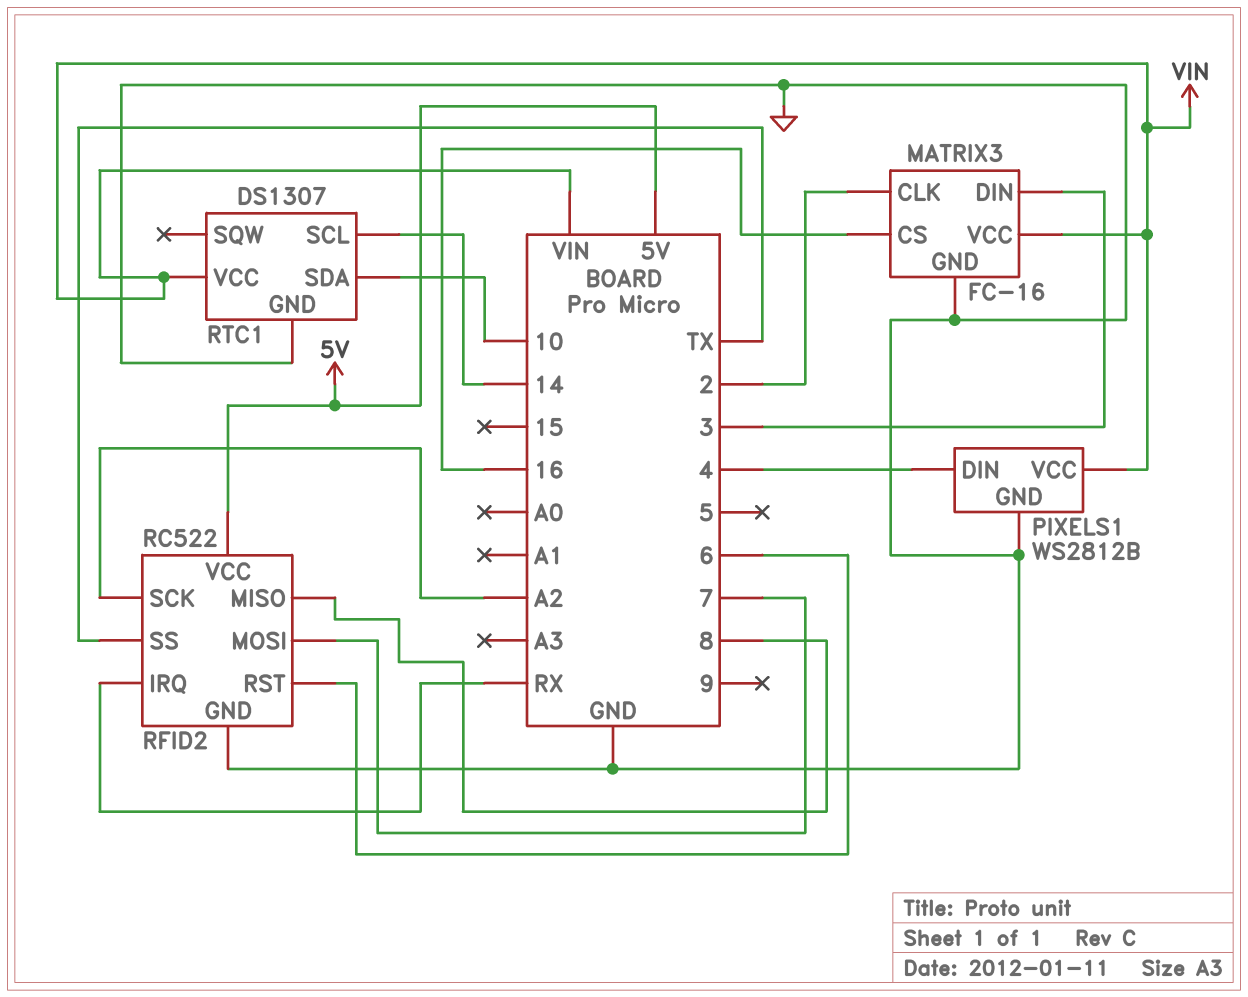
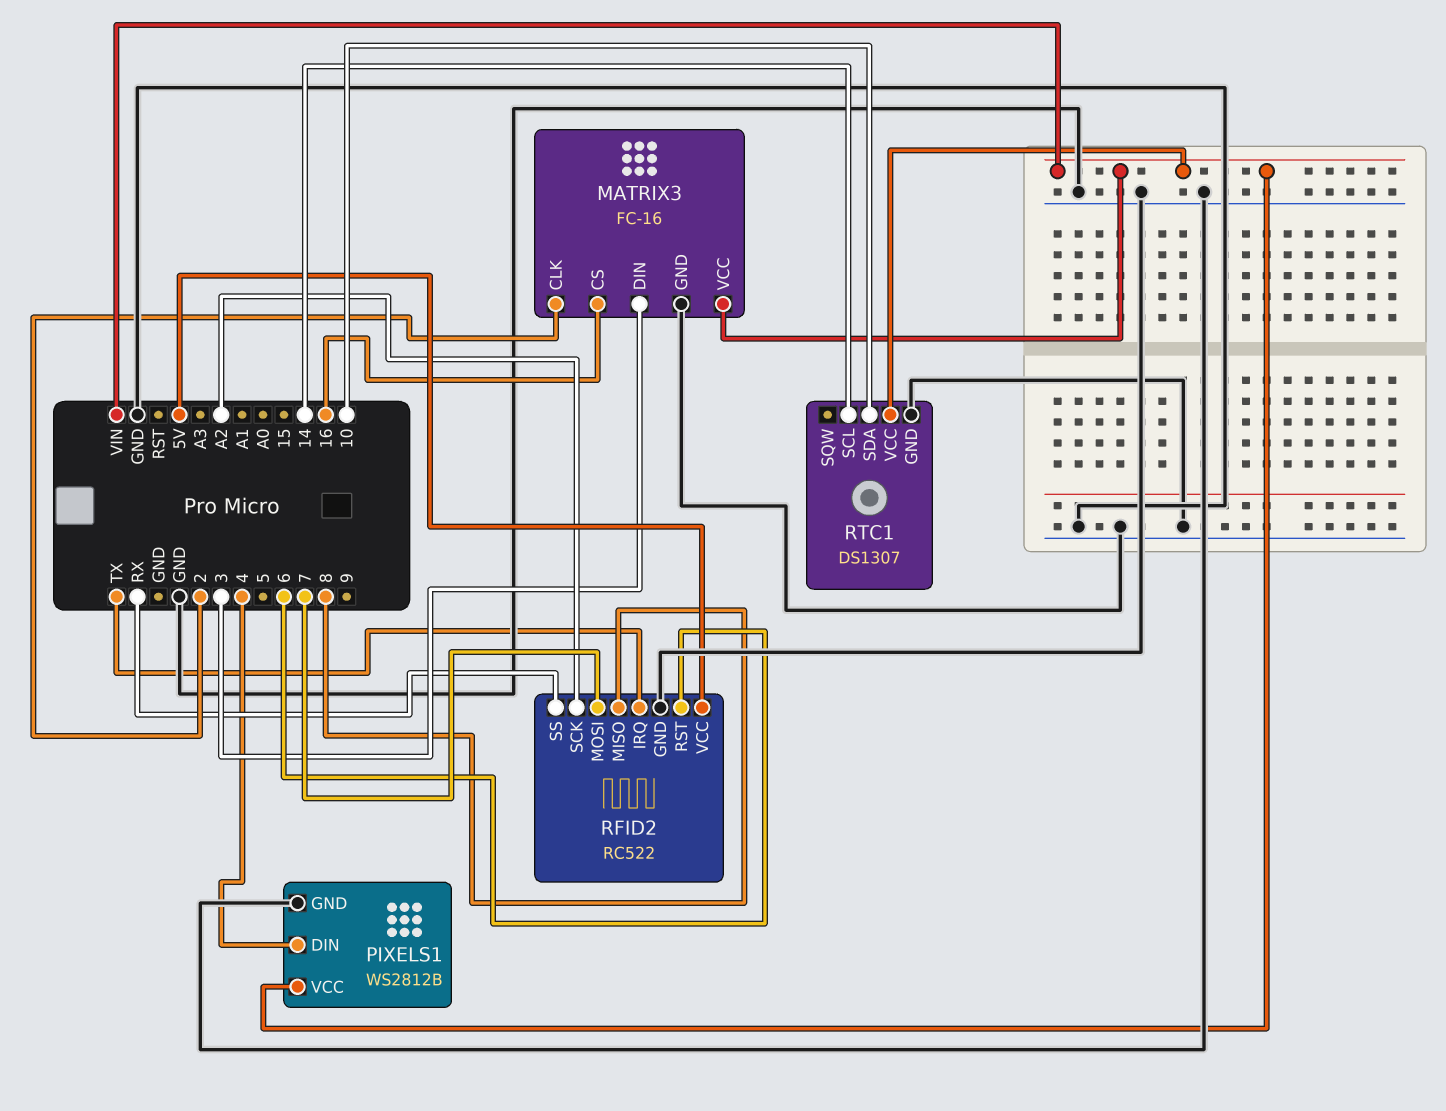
RFID2 pin IRQ: RX -> TX
RFID2 pin SS: TX -> RX

